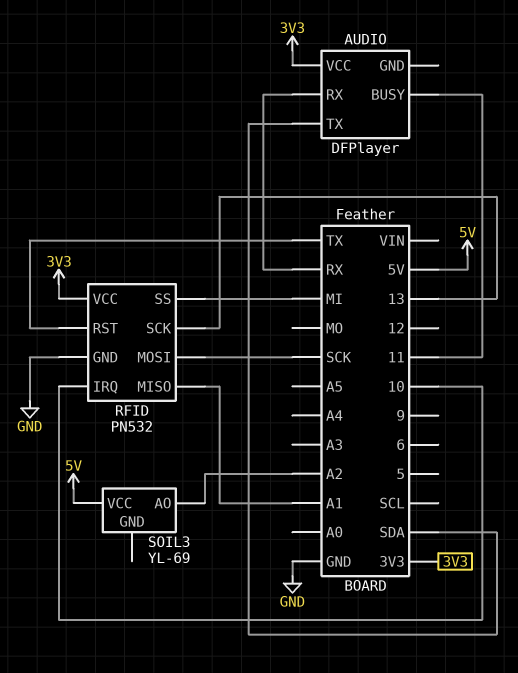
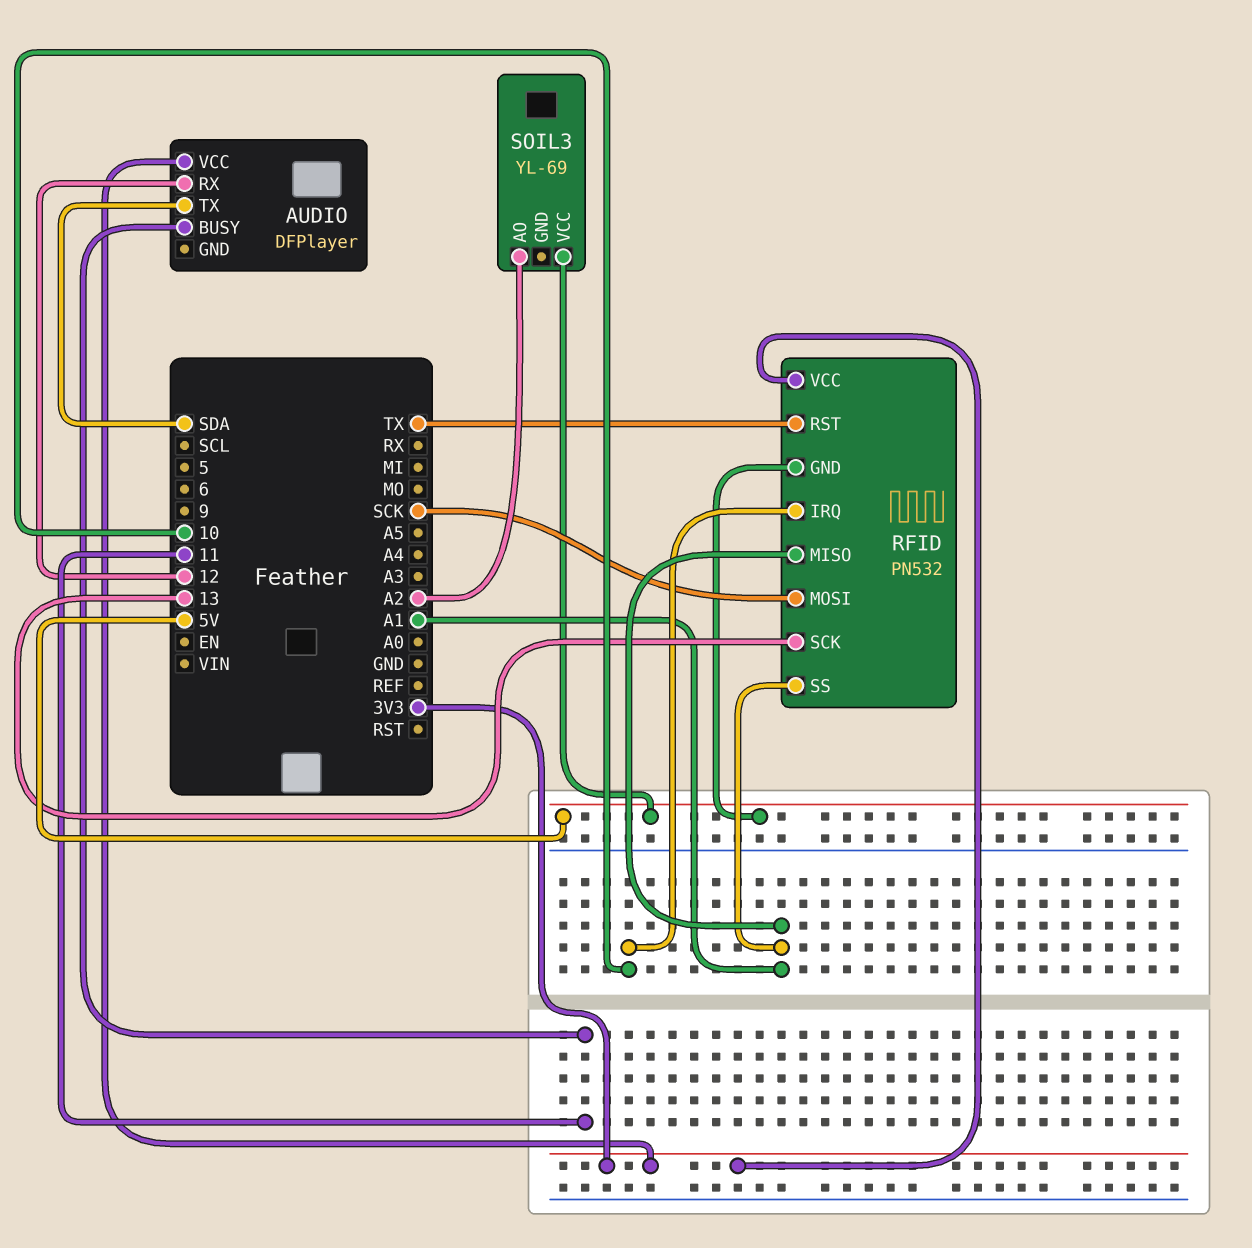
AUDIO pin RX: RX -> 12
RFID pin GND: GND -> 5V
RFID pin SS: MI -> A1

